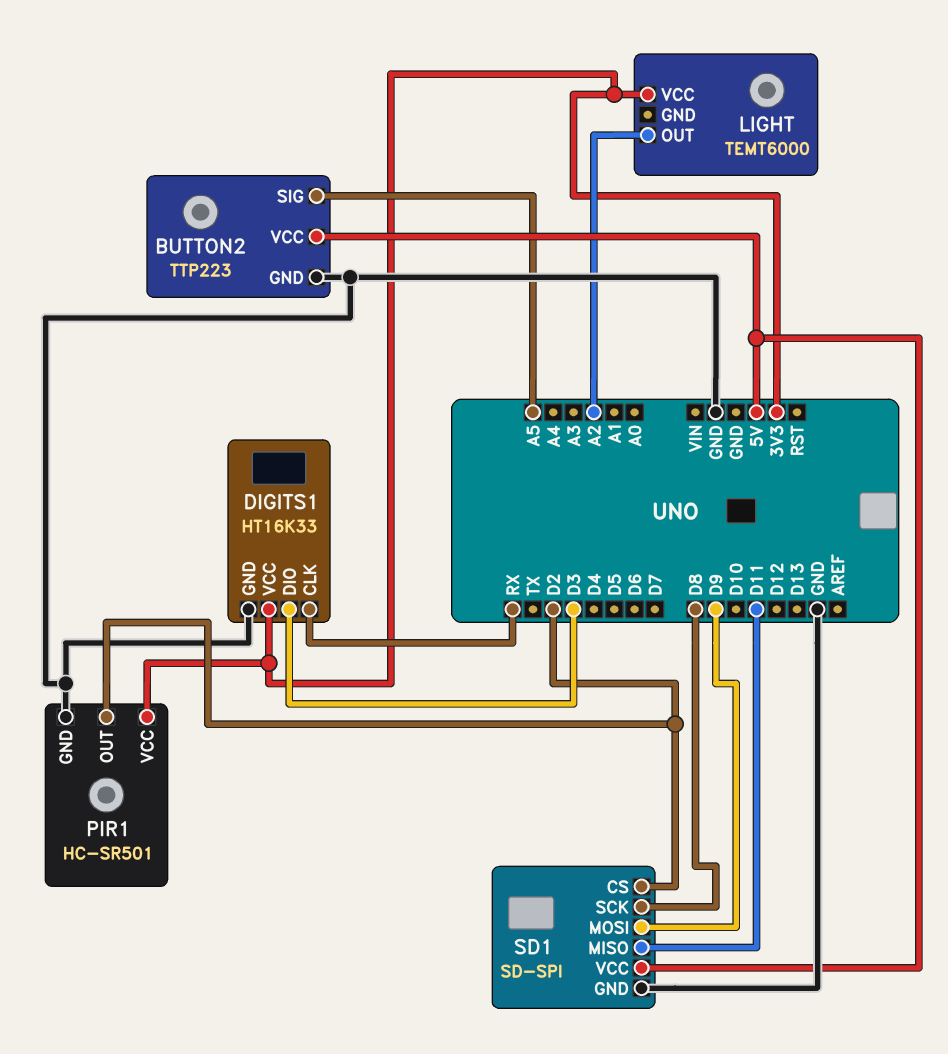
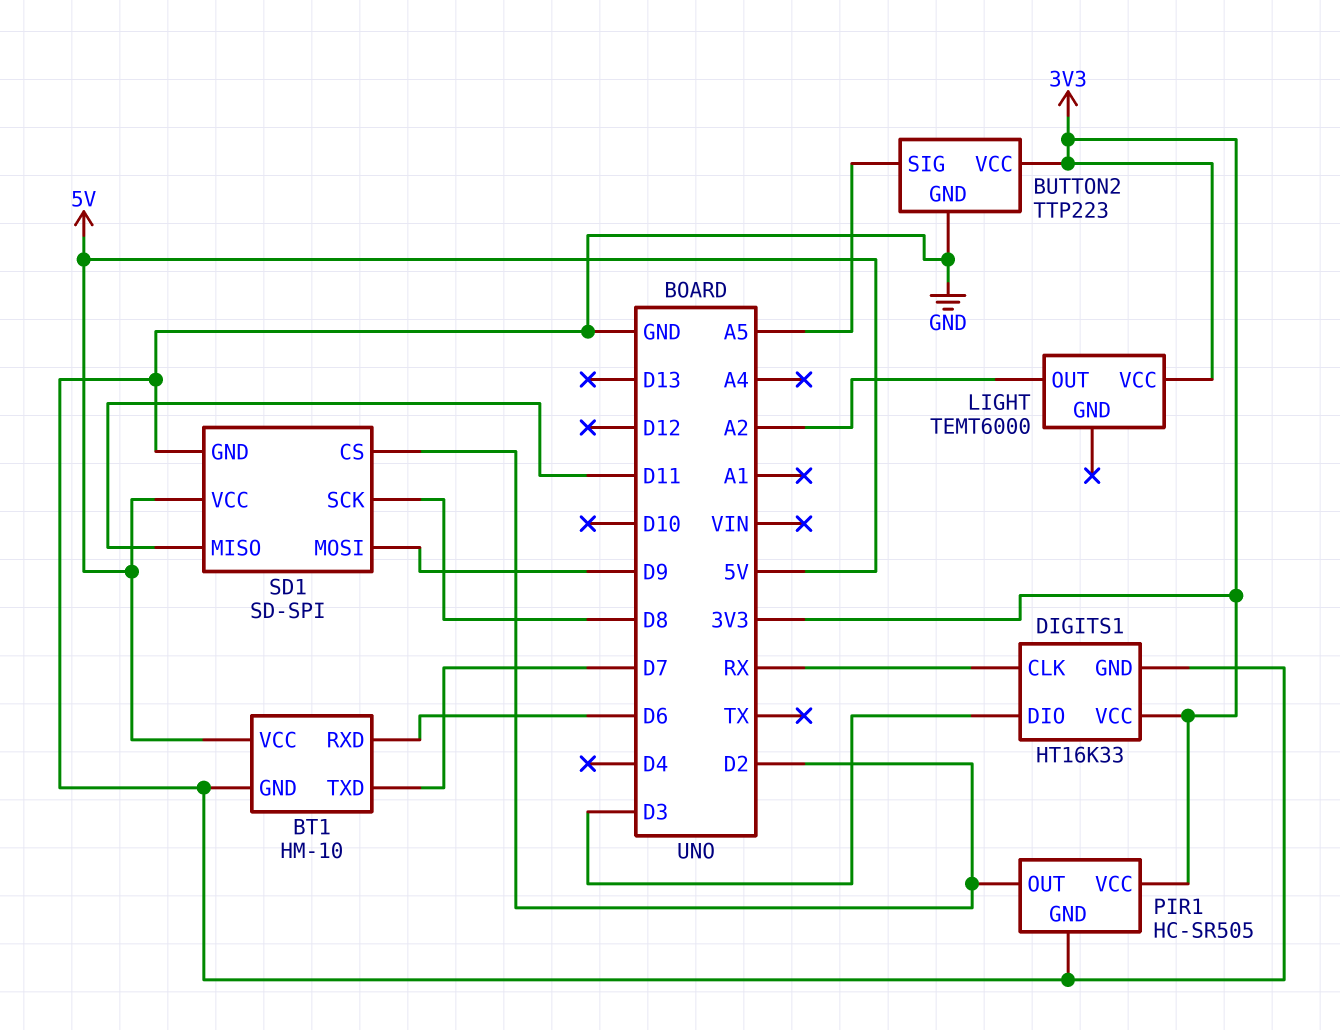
BT1: none -> HM-10
BT1 pin GND: none -> GND
BT1 pin RXD: none -> D6
BT1 pin TXD: none -> D7
BT1 pin VCC: none -> 5V
BUTTON2 pin VCC: 5V -> 3V3
PIR1: HC-SR501 -> HC-SR505

